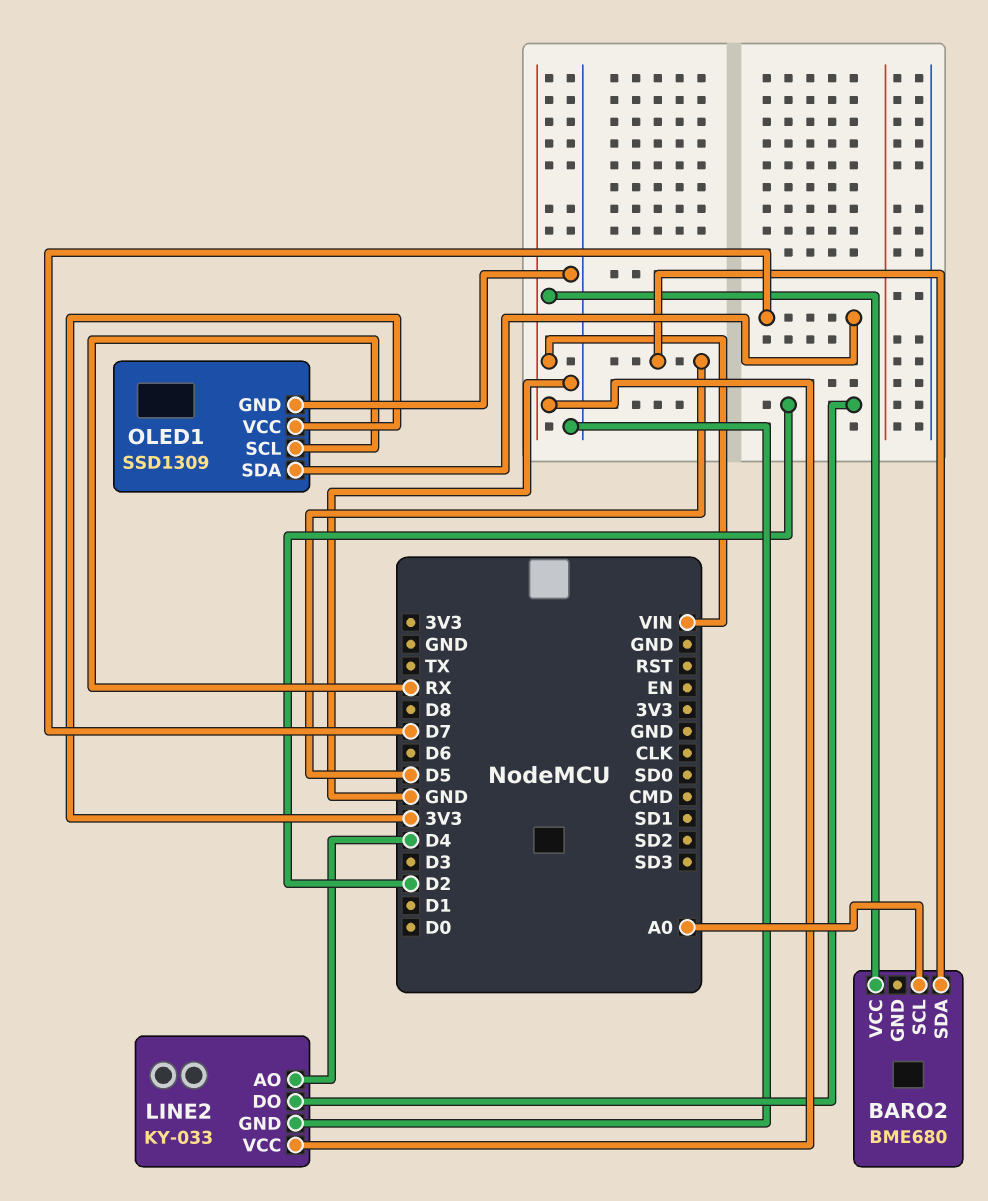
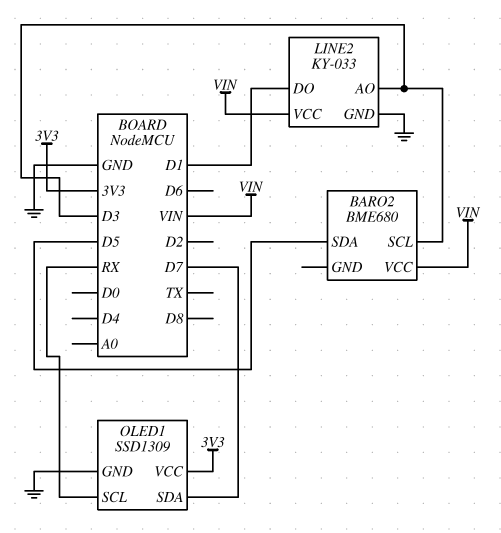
BARO2 pin SCL: A0 -> D3
LINE2 pin AO: D4 -> D3
LINE2 pin DO: D2 -> D1

